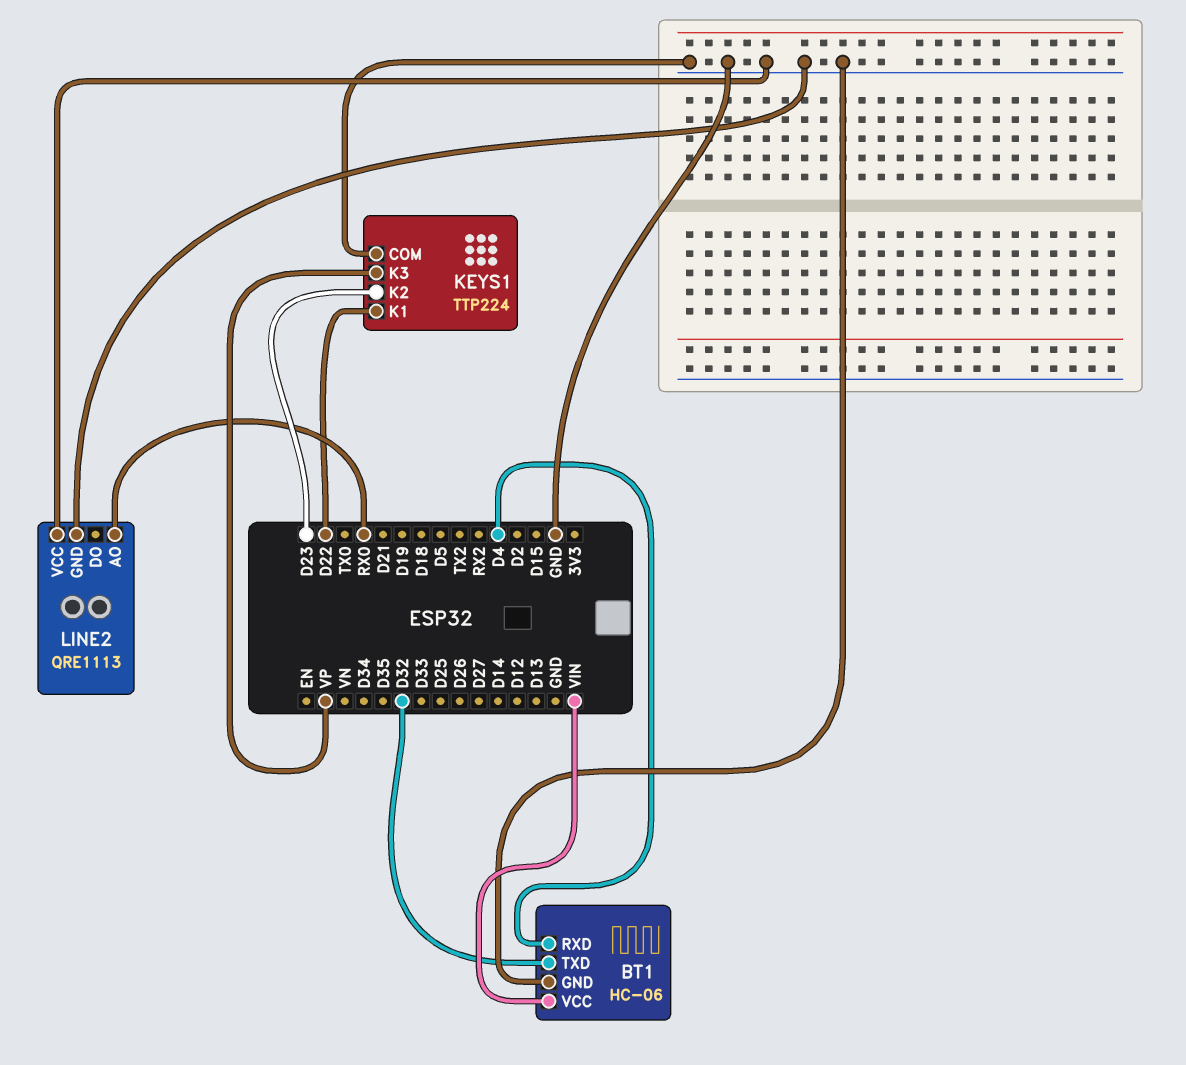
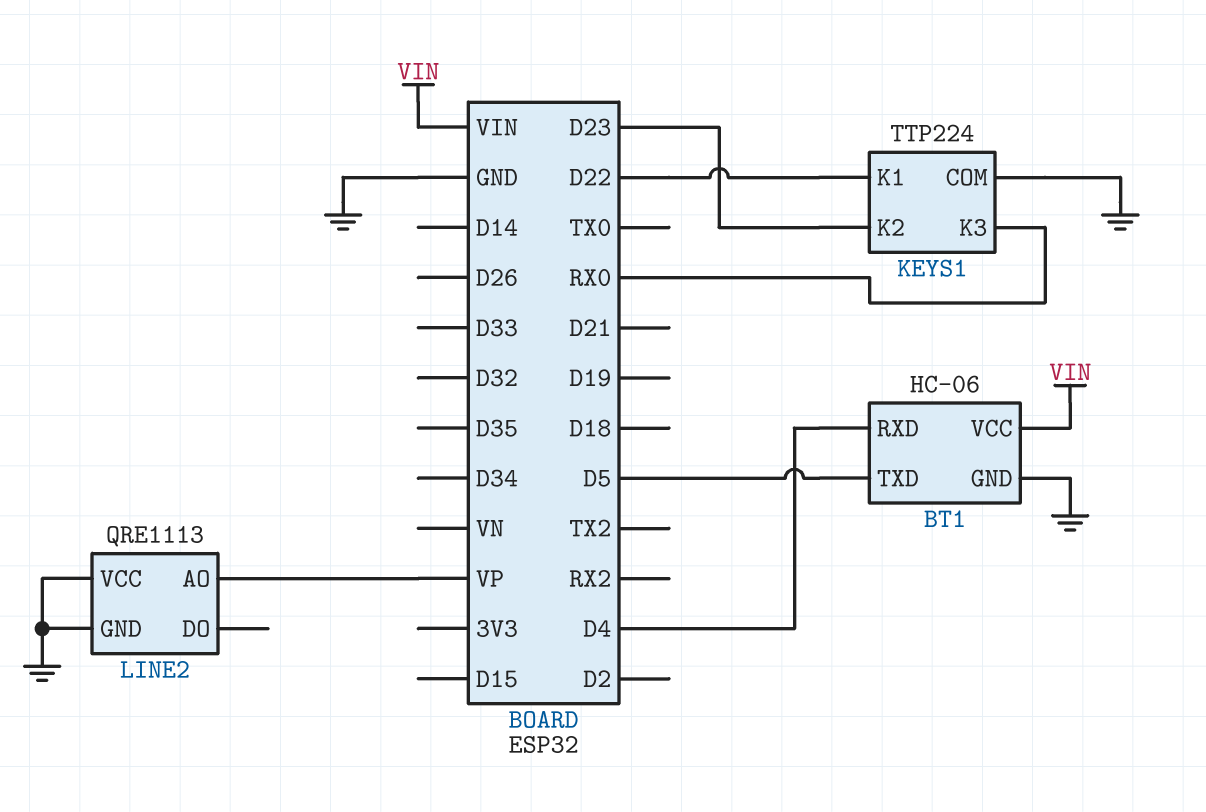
BT1 pin TXD: D32 -> D5
KEYS1 pin K3: VP -> RX0
LINE2 pin AO: RX0 -> VP

